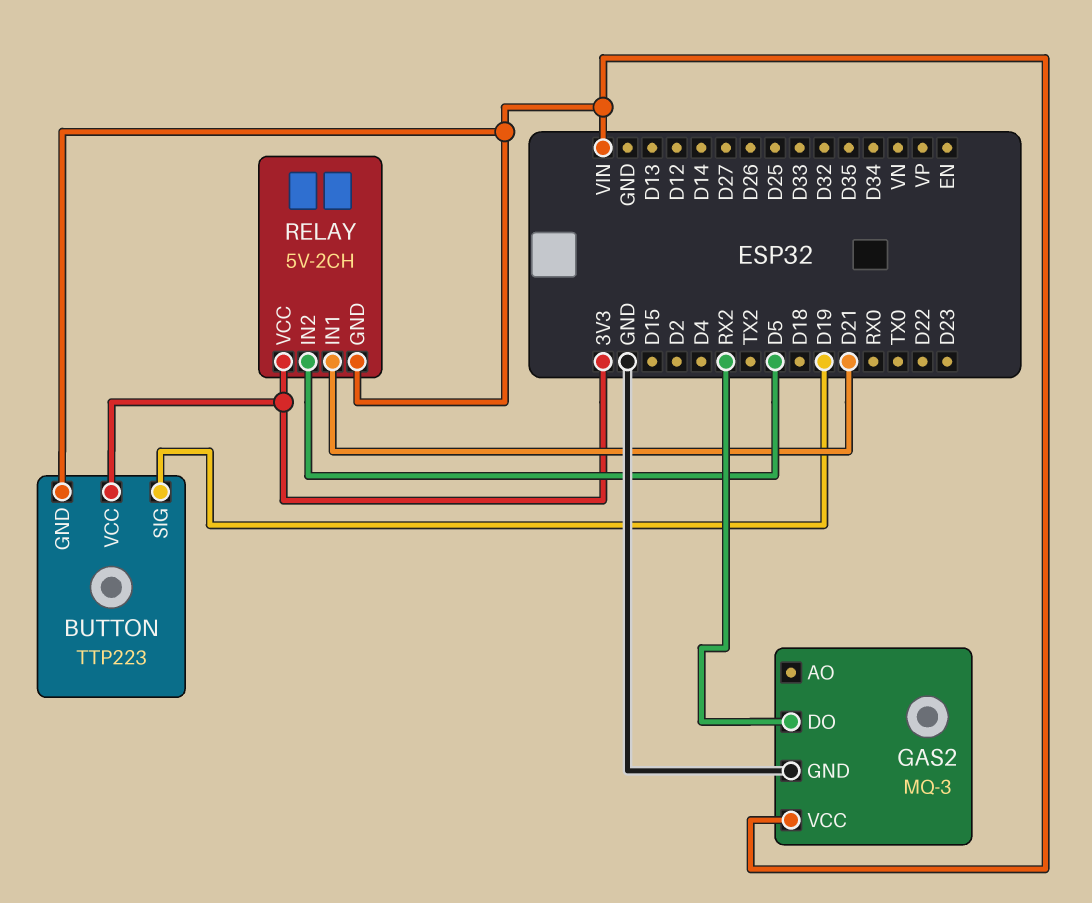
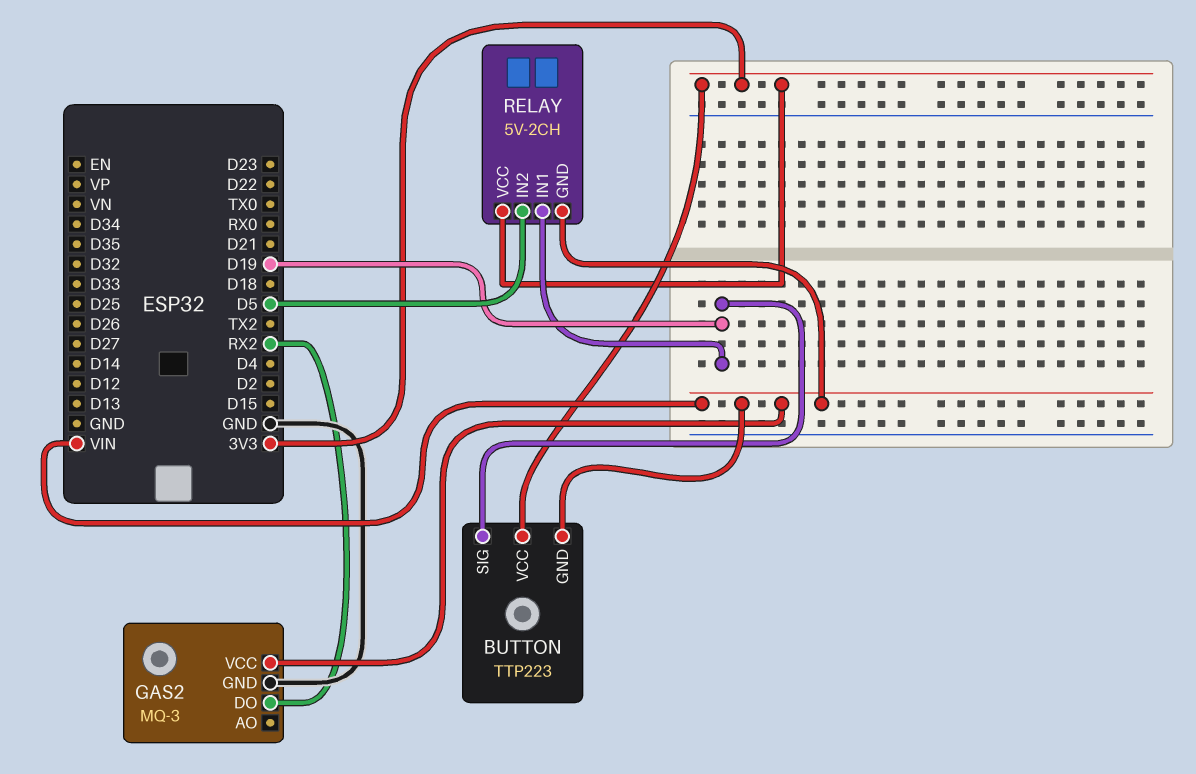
RELAY pin IN1: D21 -> D19

